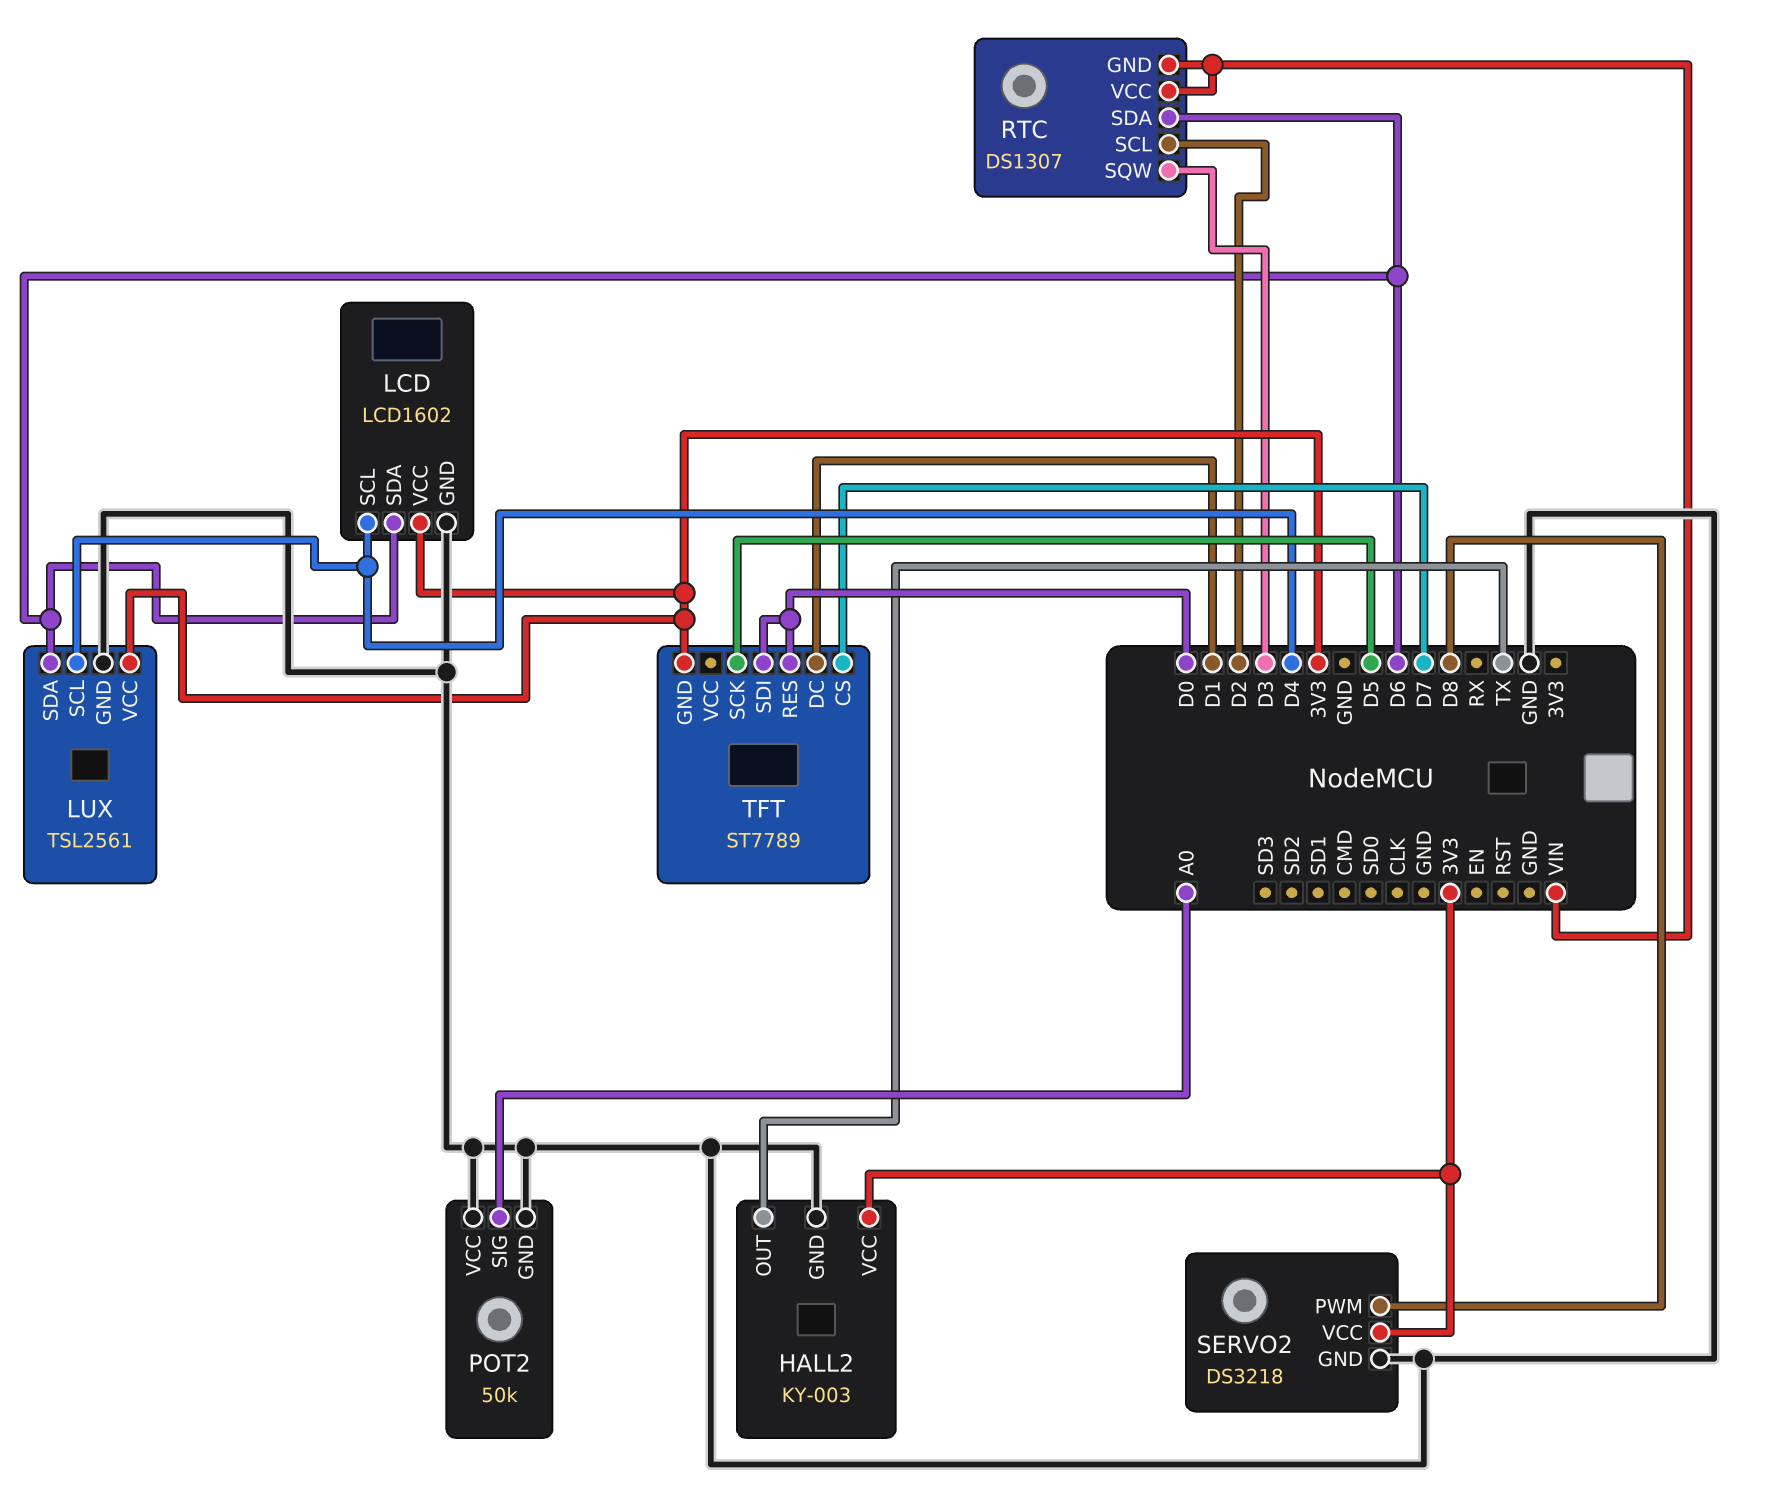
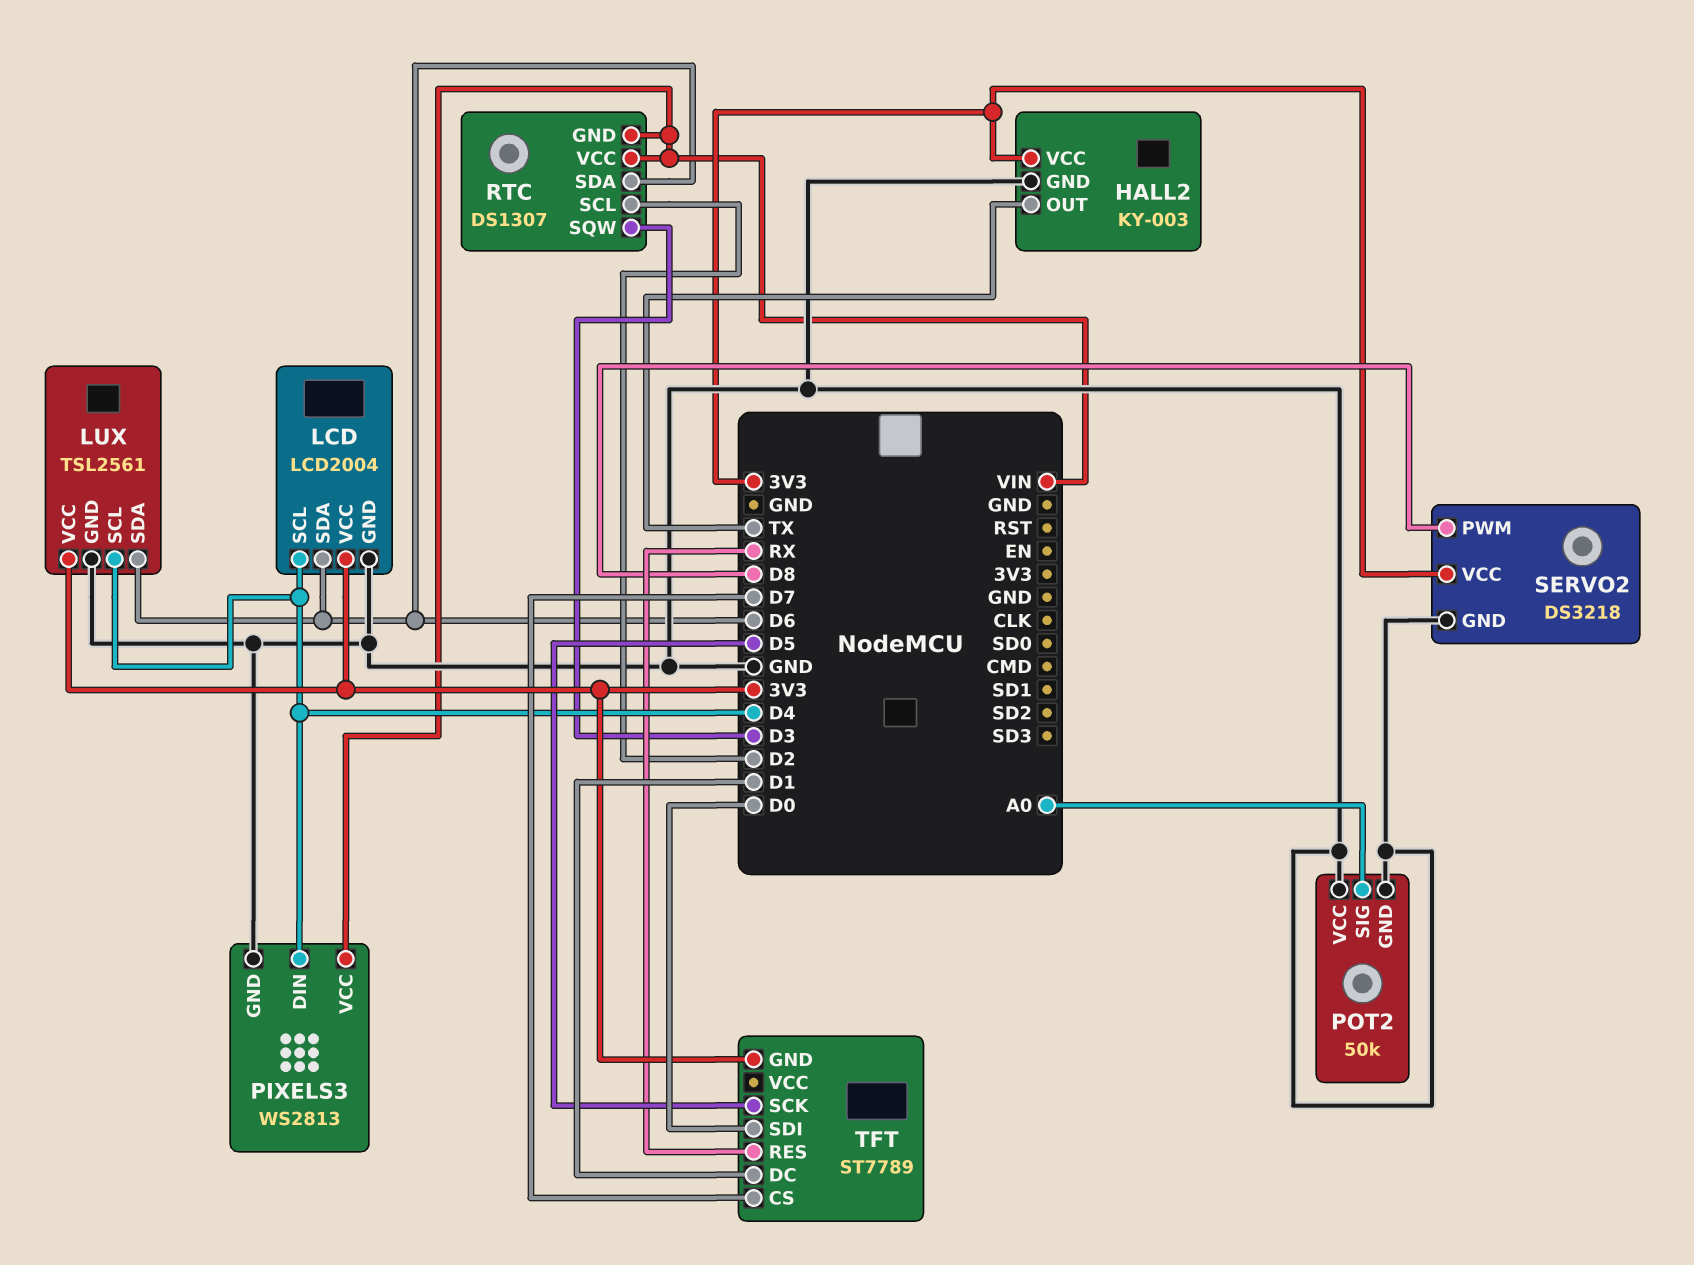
LCD: LCD1602 -> LCD2004
PIXELS3: none -> WS2813
PIXELS3 pin DIN: none -> D4
PIXELS3 pin GND: none -> GND
PIXELS3 pin VCC: none -> VIN
TFT pin RES: D0 -> RX

